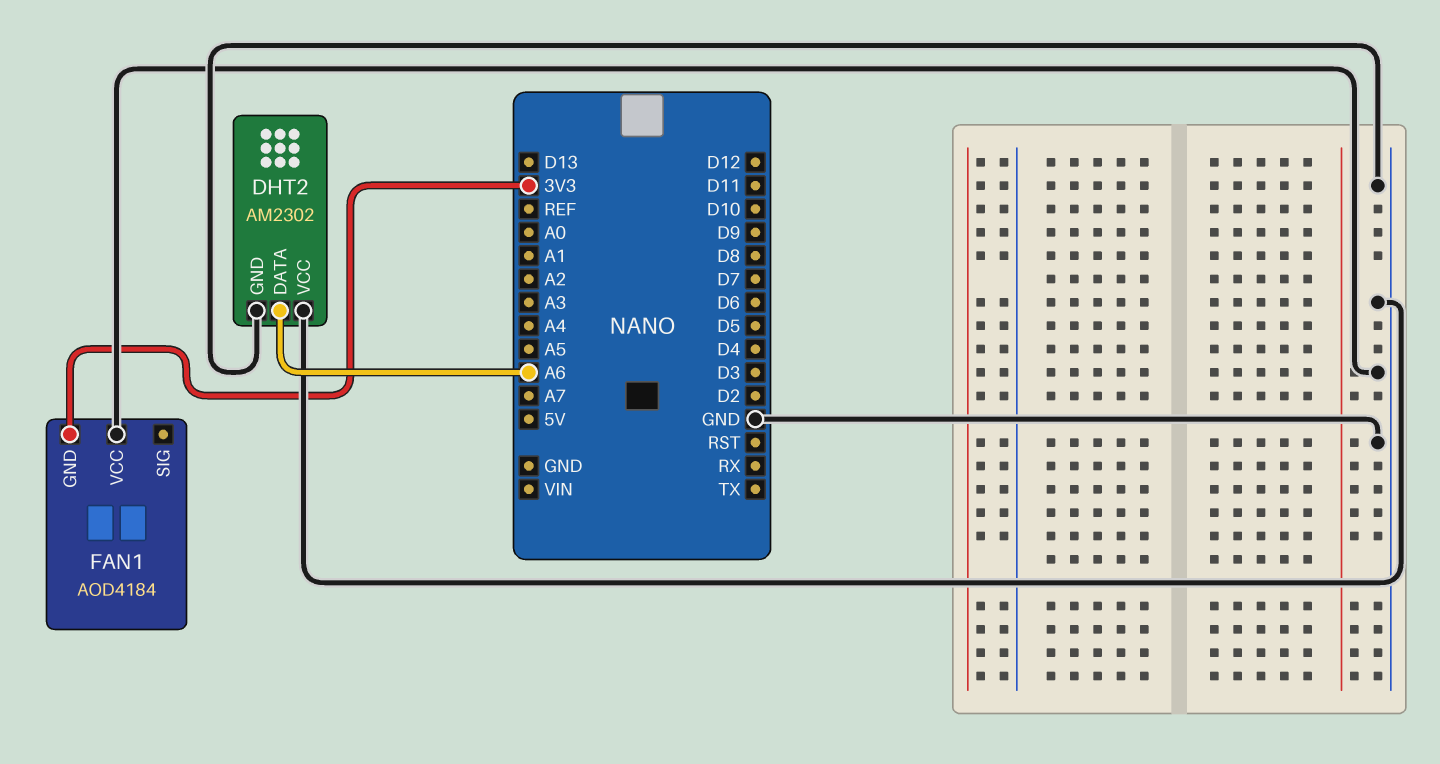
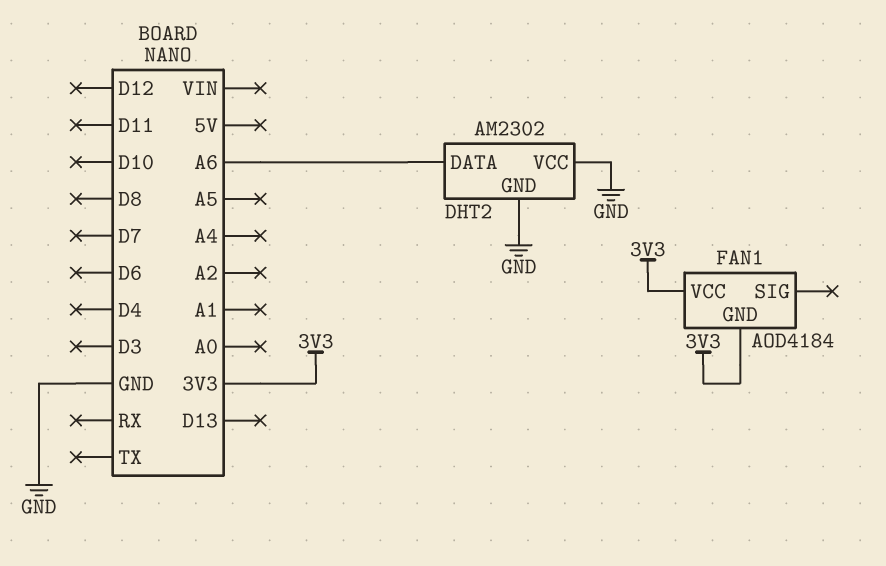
FAN1 pin VCC: GND -> 3V3

